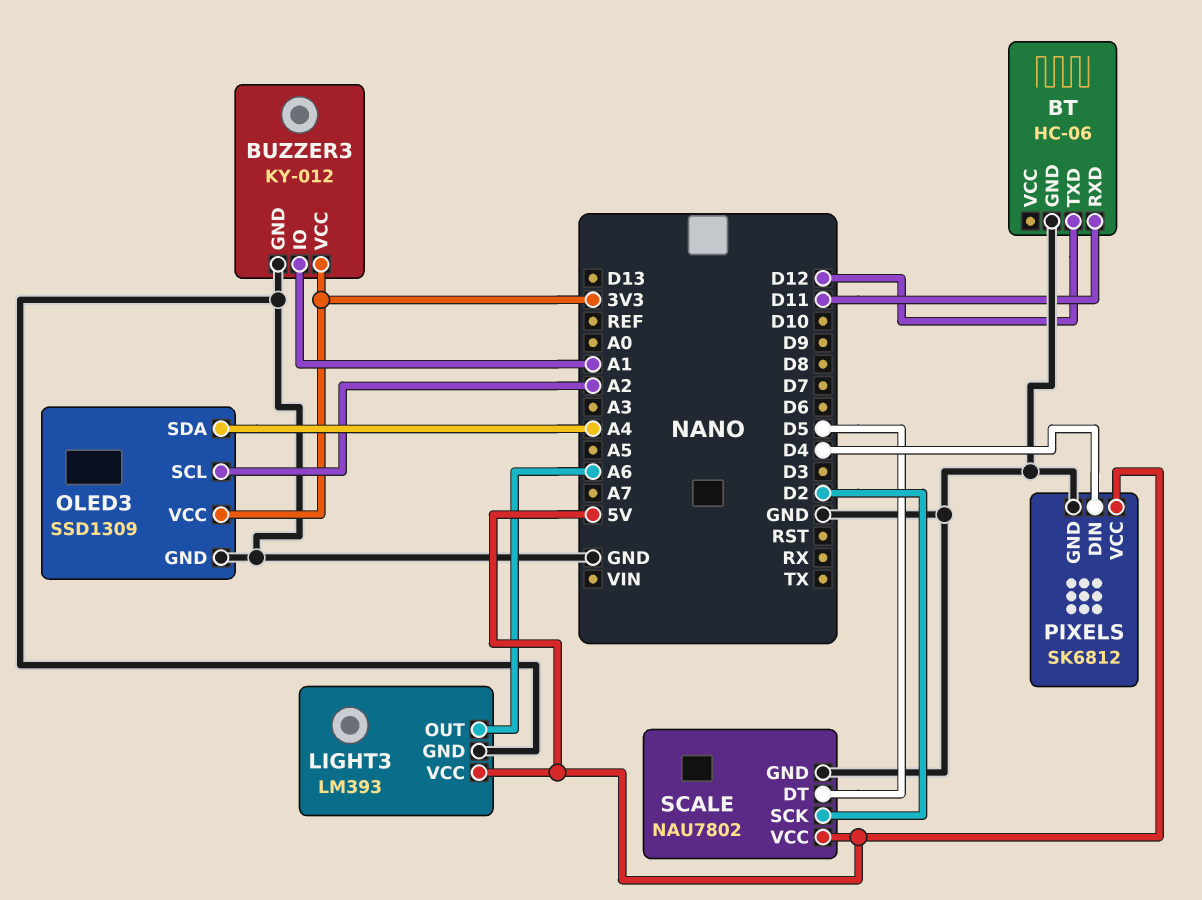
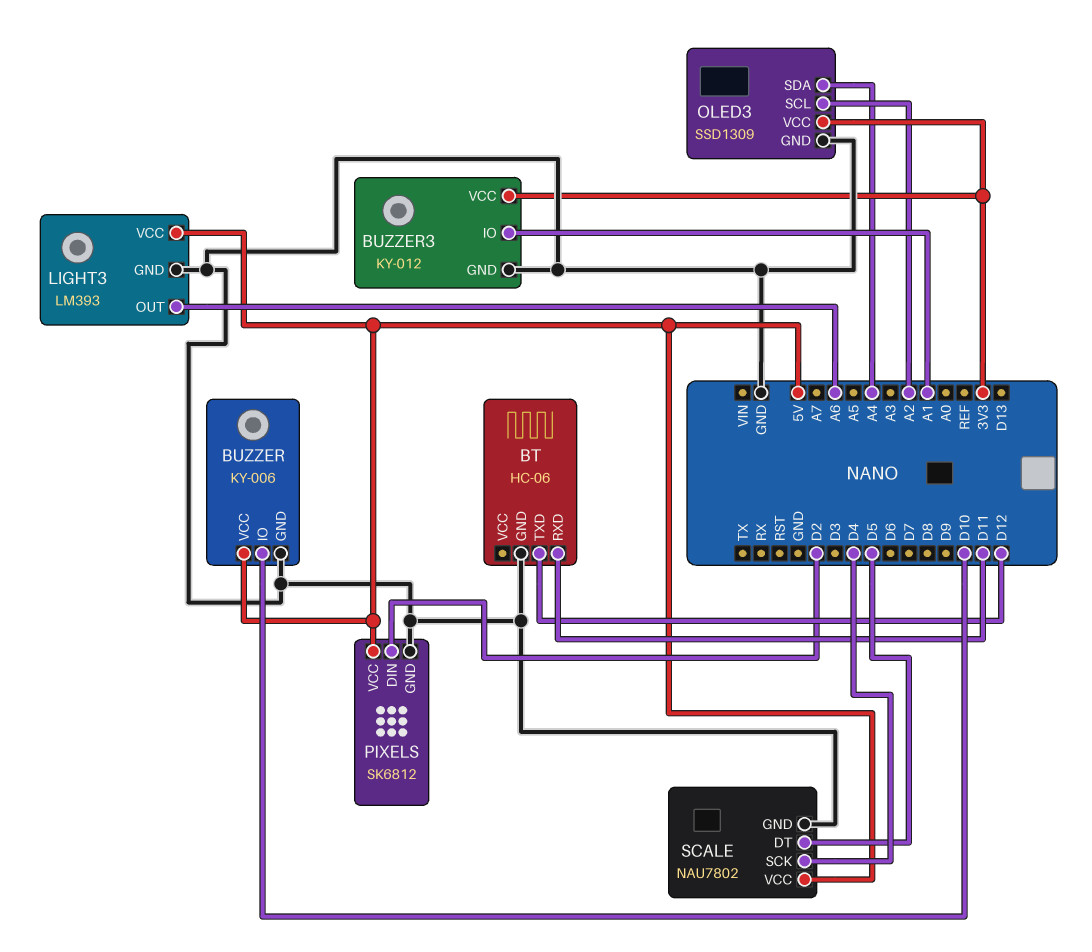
BUZZER: none -> KY-006
BUZZER pin GND: none -> GND
BUZZER pin IO: none -> D10
BUZZER pin VCC: none -> 5V
PIXELS pin DIN: D4 -> D2
SCALE pin SCK: D2 -> D4

